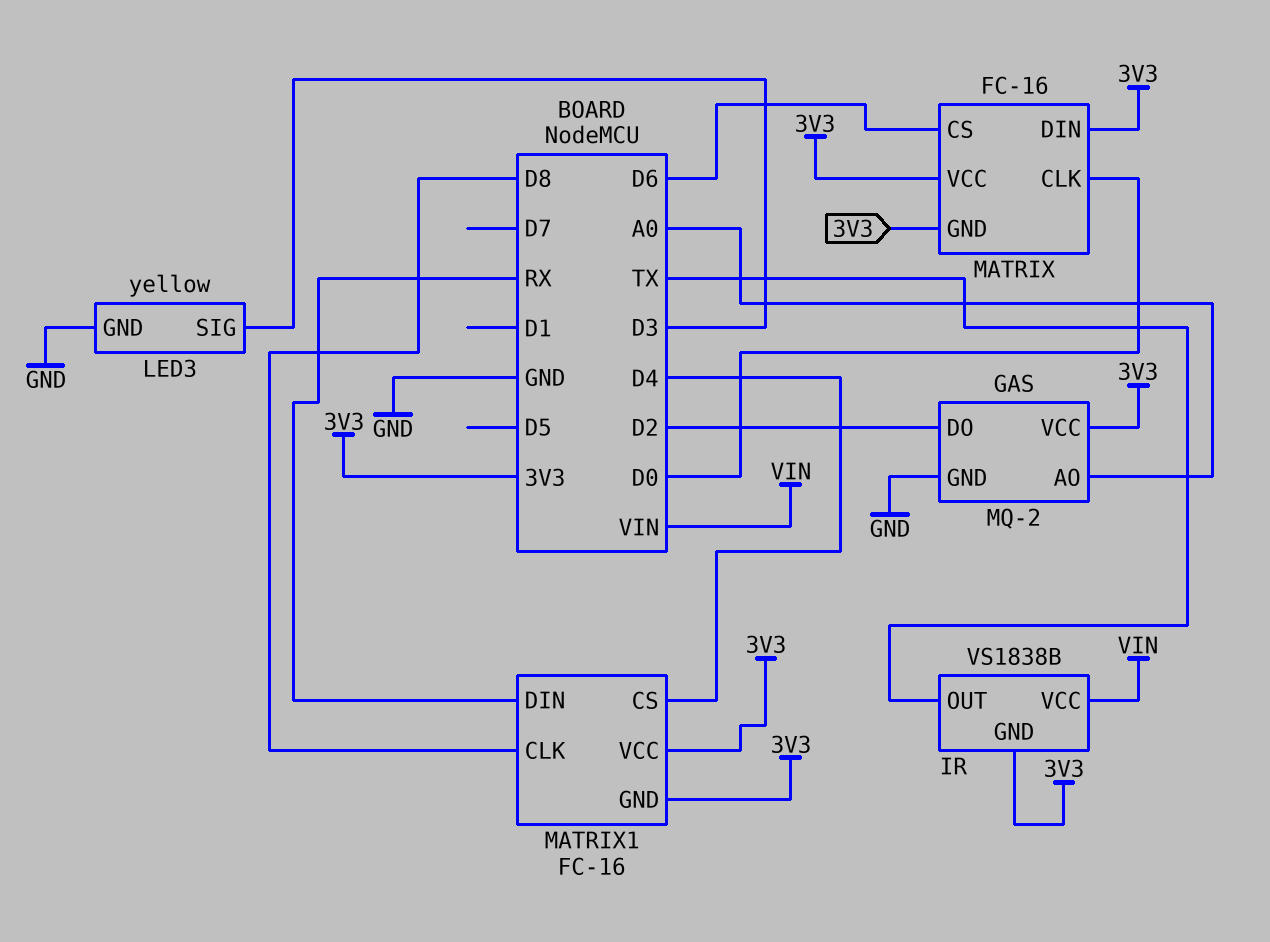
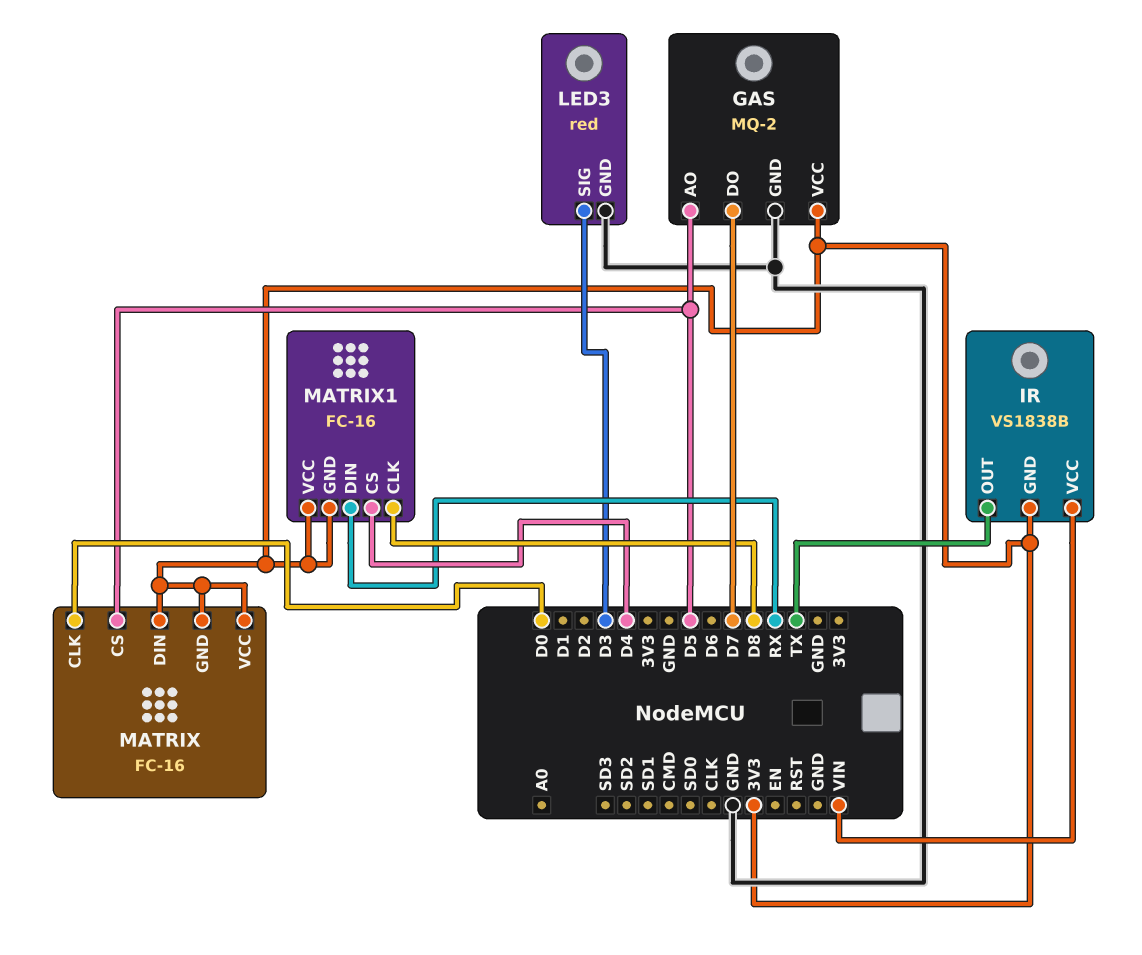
GAS pin AO: A0 -> D5
GAS pin DO: D2 -> D7
LED3: yellow -> red
MATRIX pin CS: D6 -> D5

